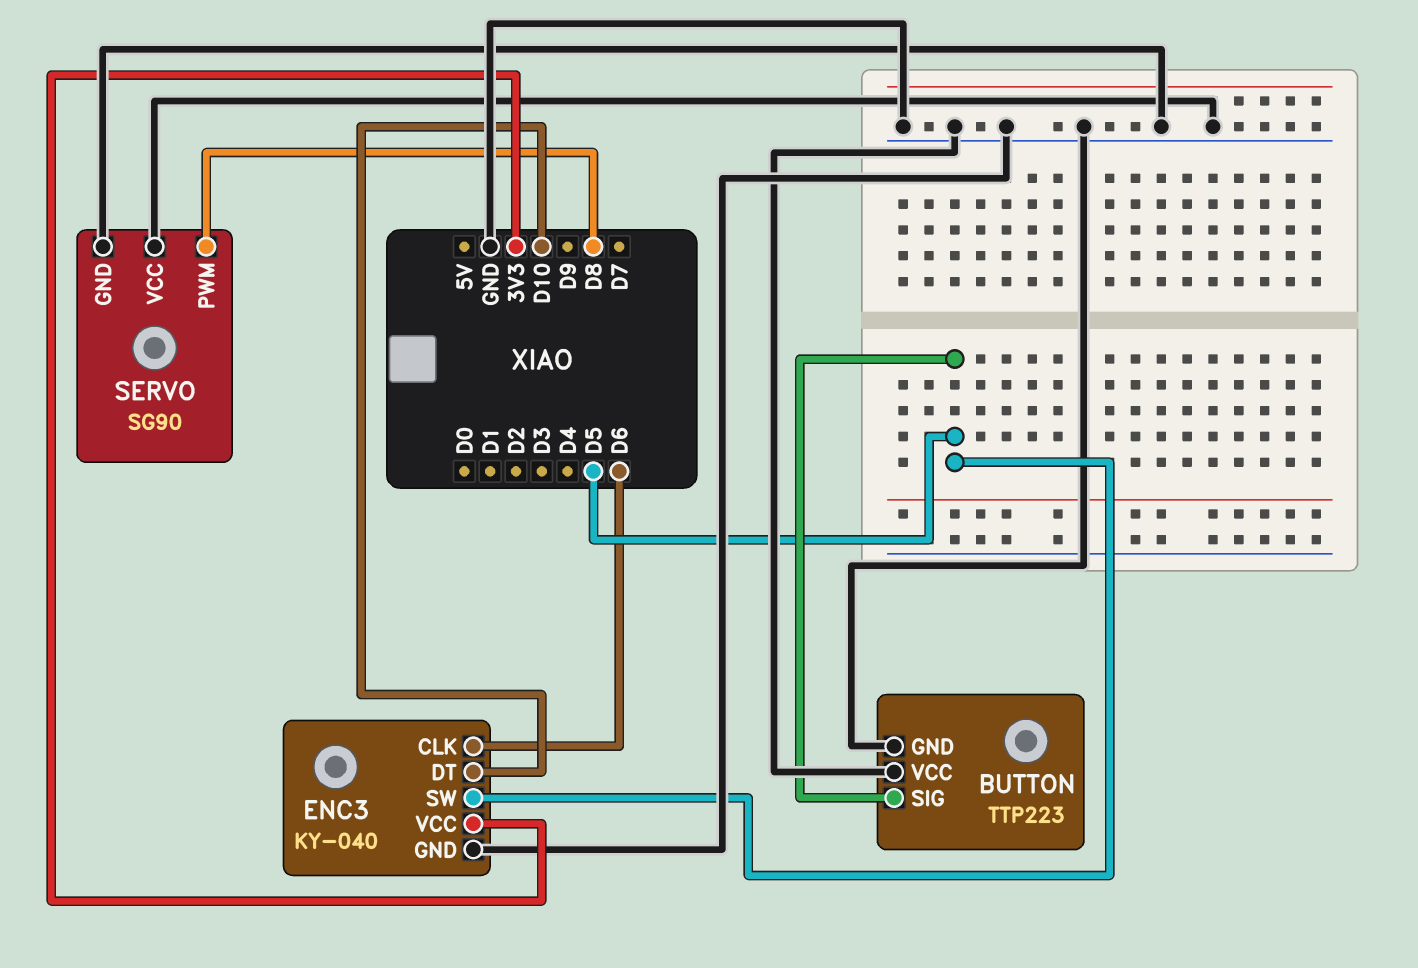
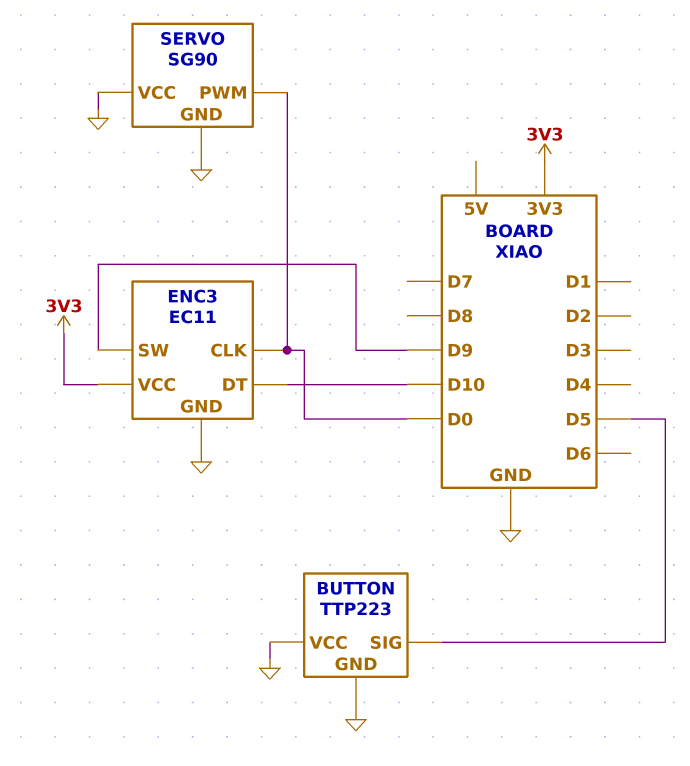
ENC3: KY-040 -> EC11
ENC3 pin CLK: D6 -> D0
ENC3 pin SW: D5 -> D9
SERVO pin PWM: D8 -> D0

